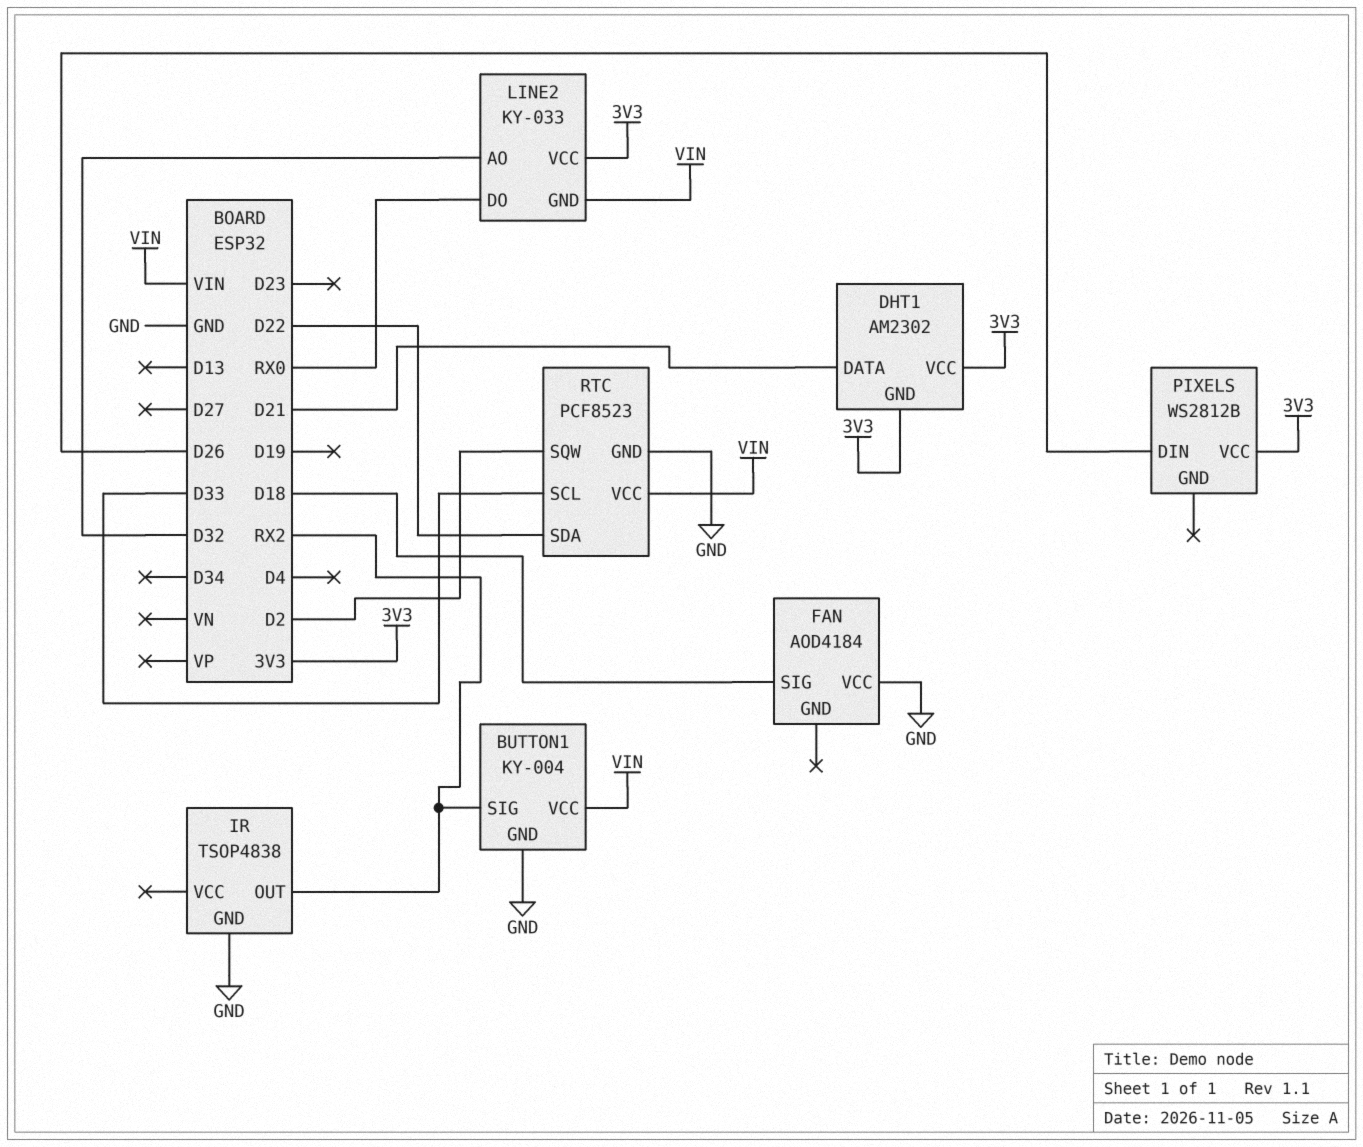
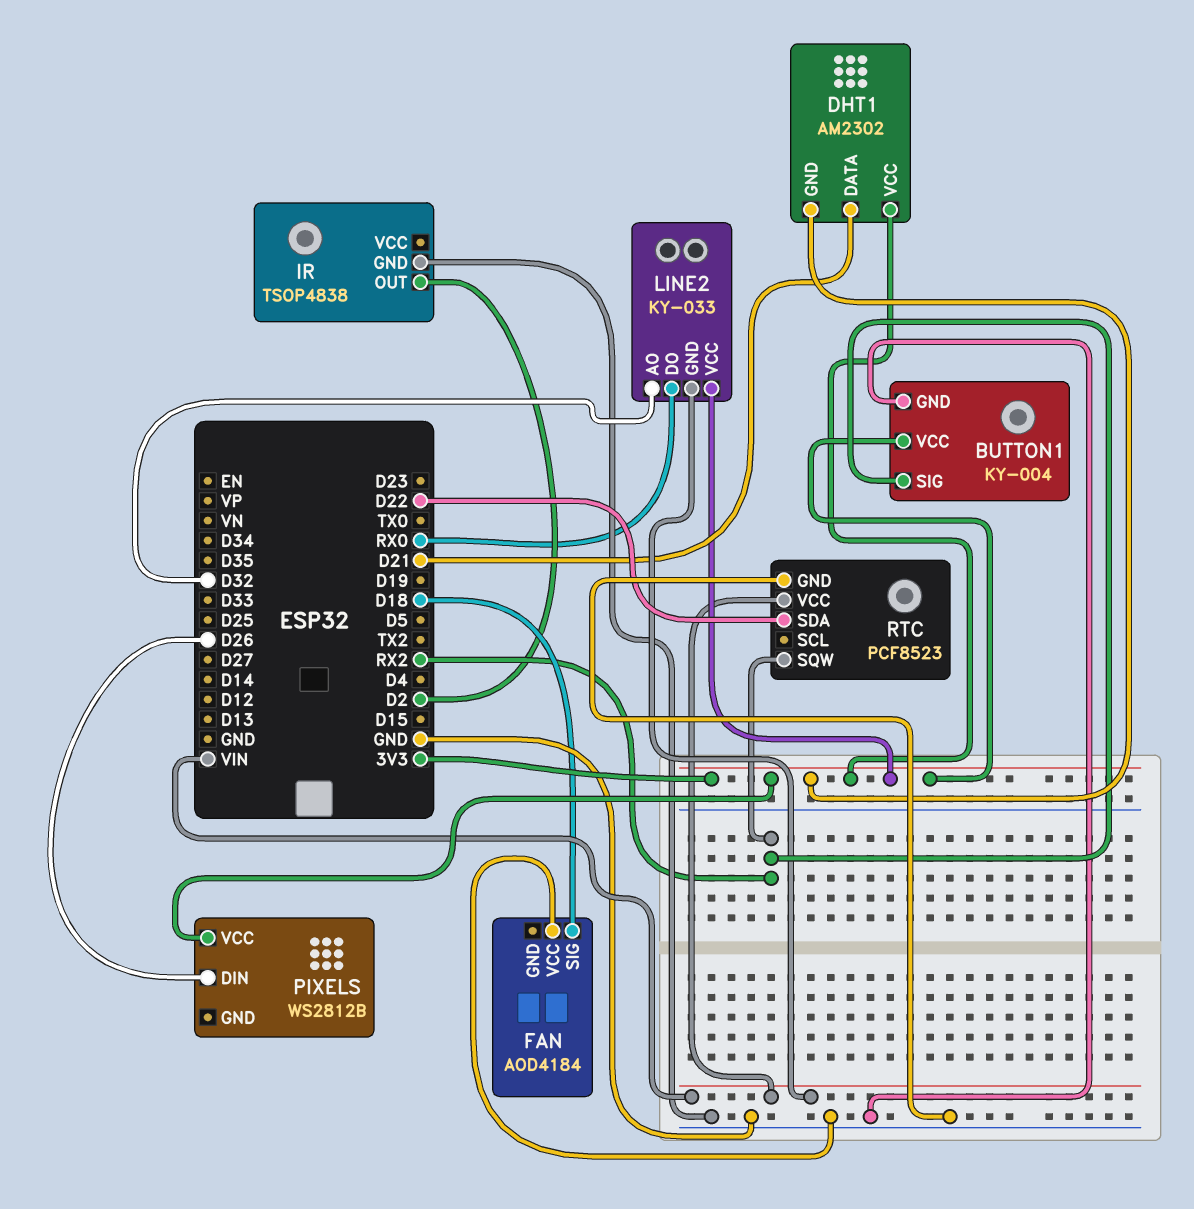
BUTTON1 pin VCC: VIN -> 3V3
IR pin OUT: RX2 -> D2
RTC pin SCL: D33 -> none
RTC pin SQW: D2 -> RX2

